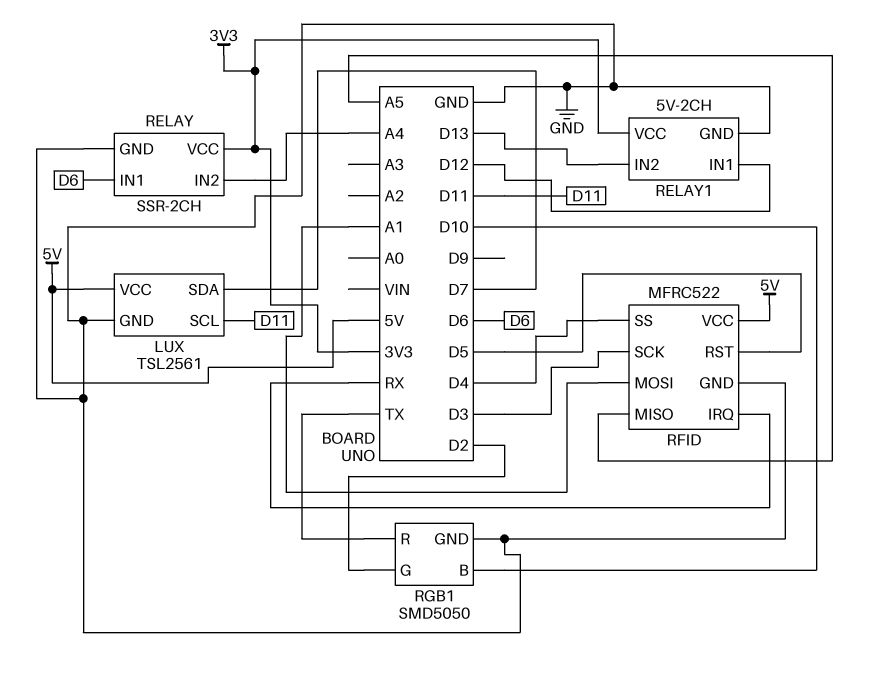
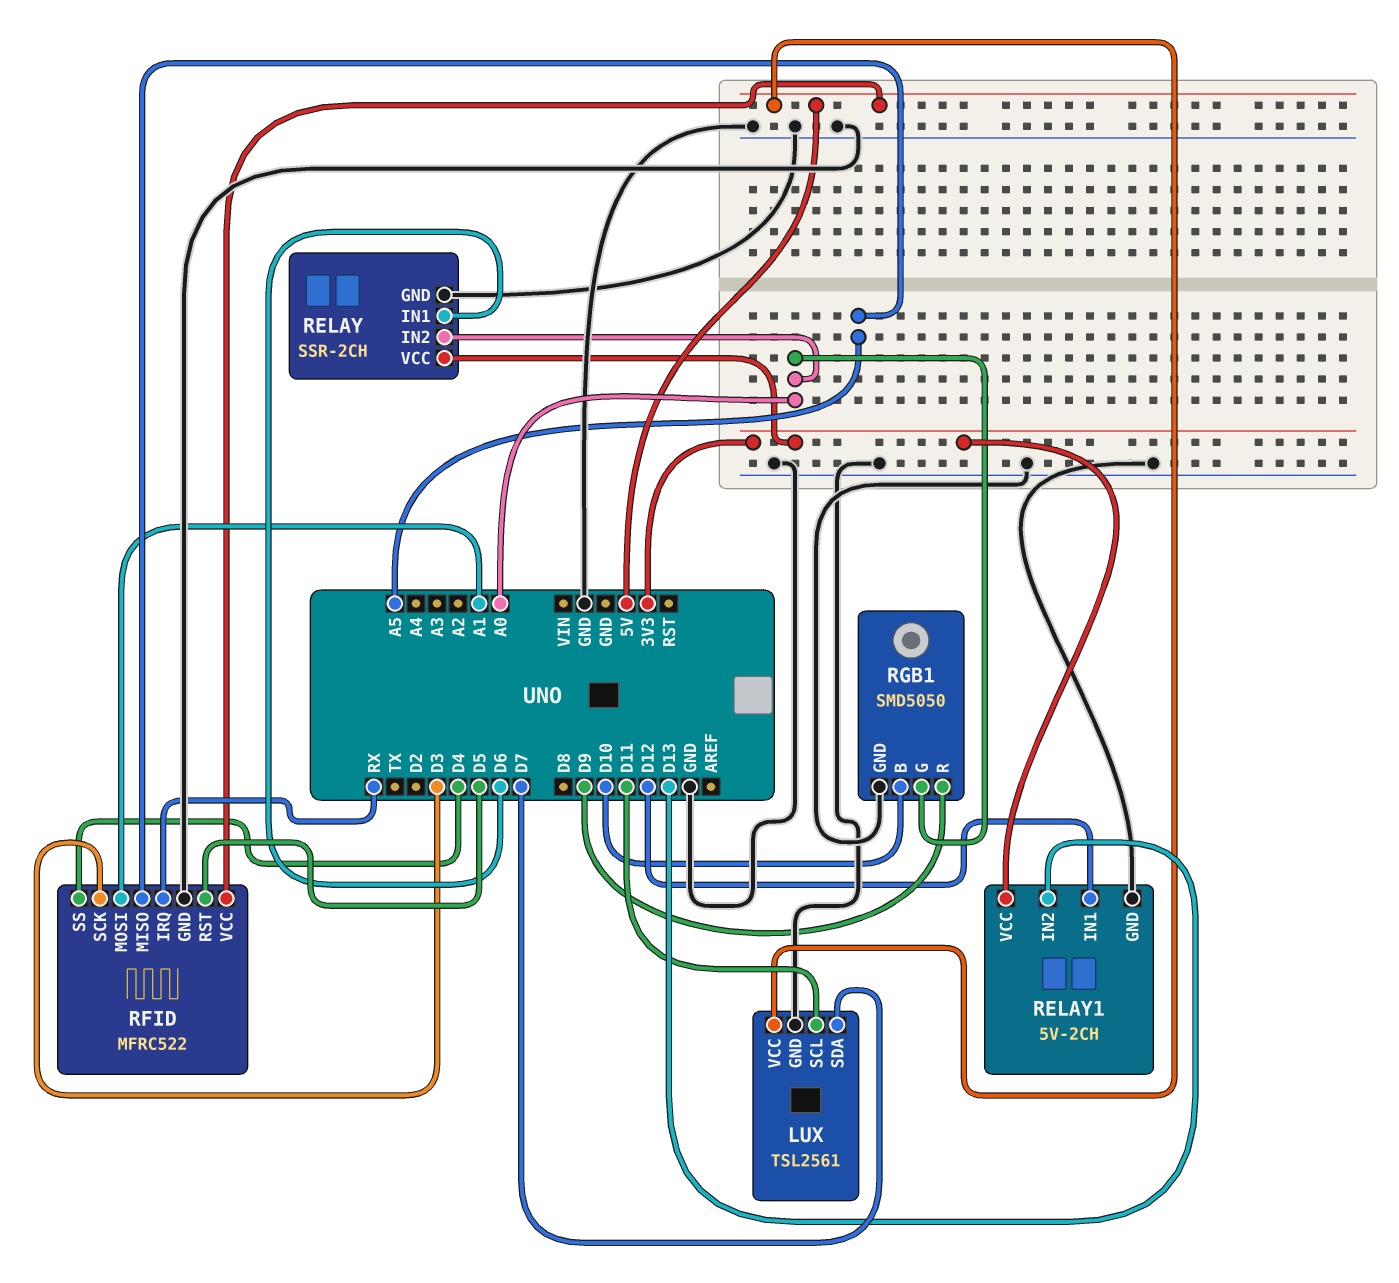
RELAY pin IN2: A4 -> A0
RGB1 pin G: D2 -> A0
RGB1 pin R: TX -> D9

